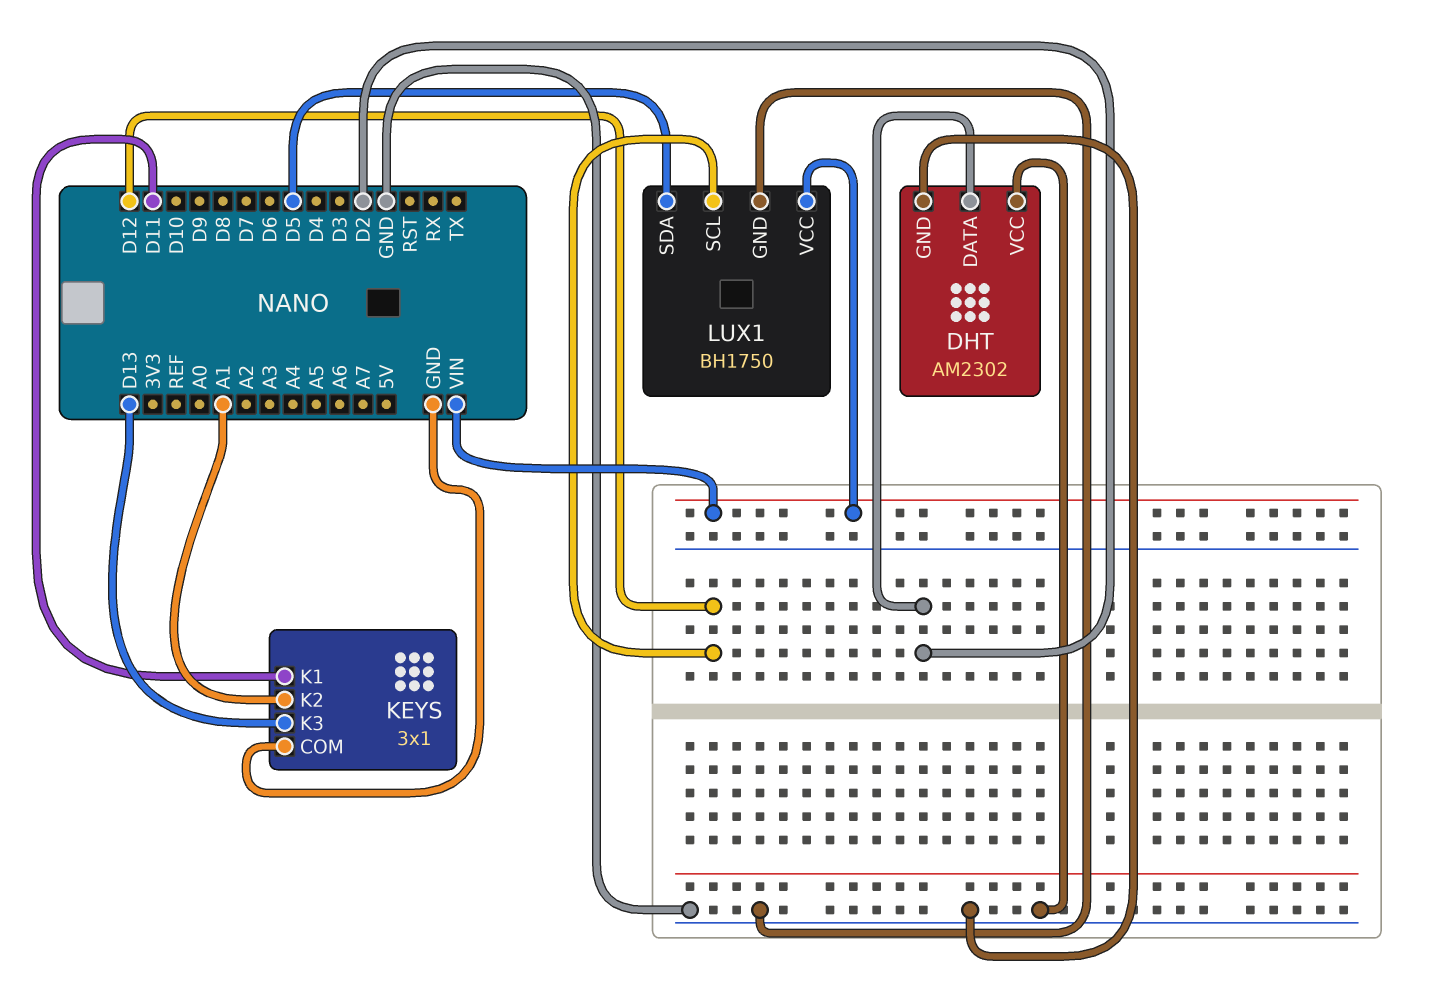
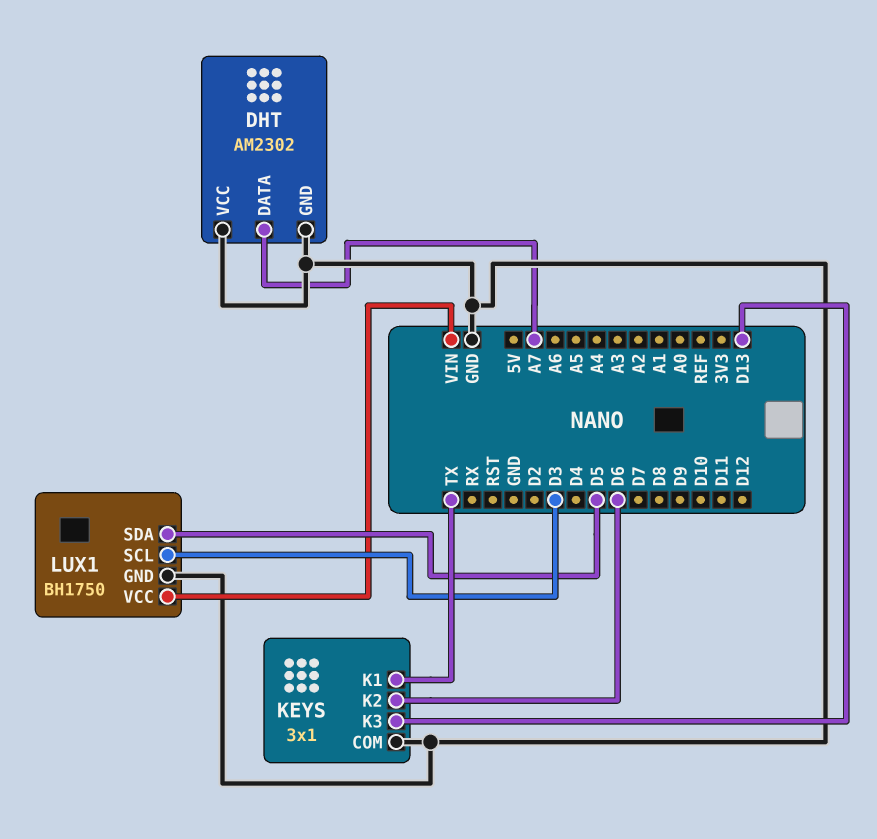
DHT pin DATA: D2 -> A7
KEYS pin K1: D11 -> TX
KEYS pin K2: A1 -> D6
LUX1 pin SCL: D12 -> D3

